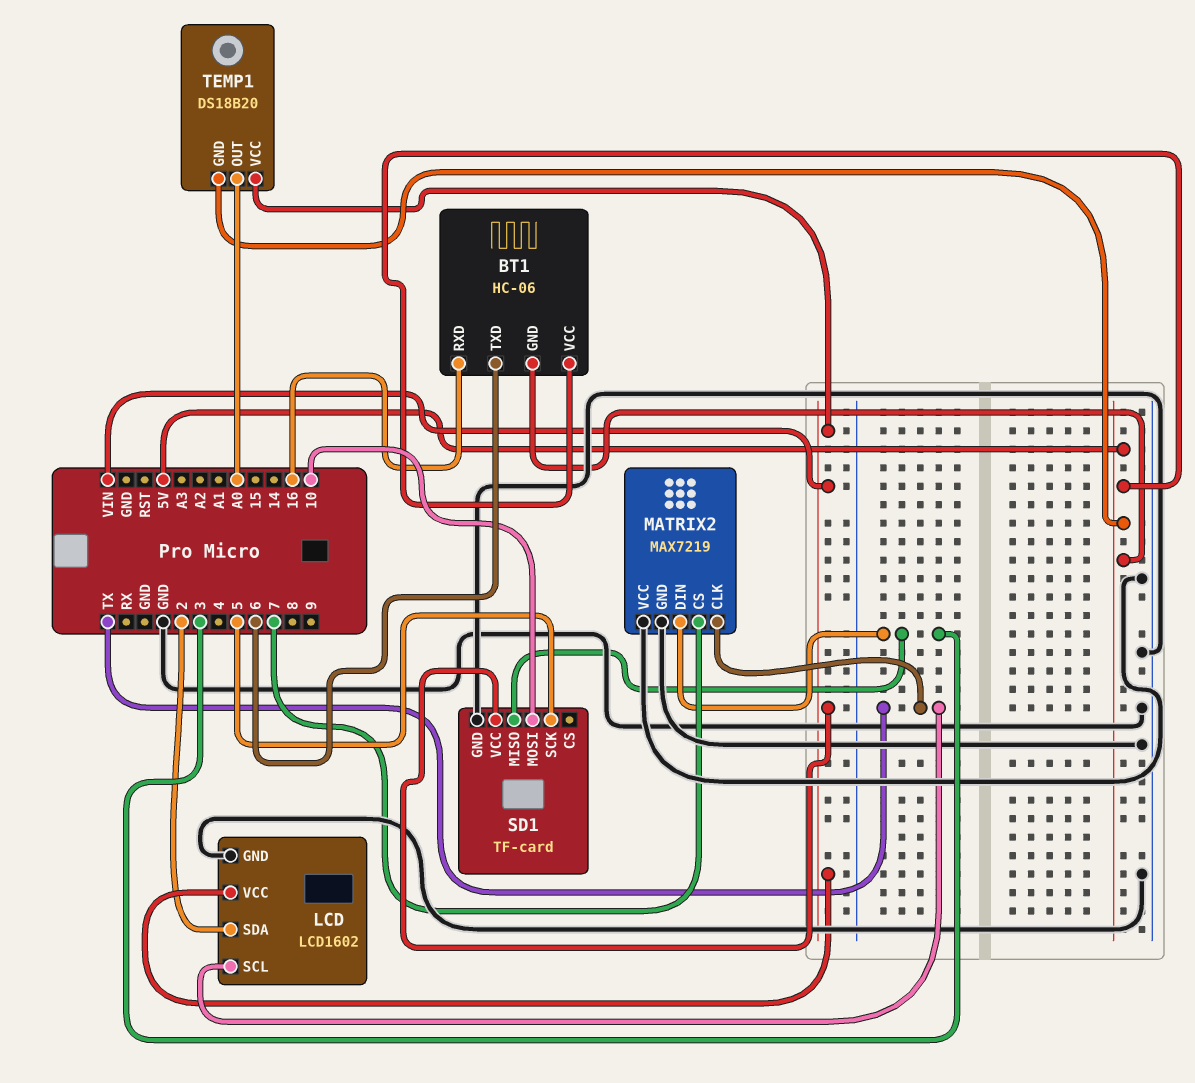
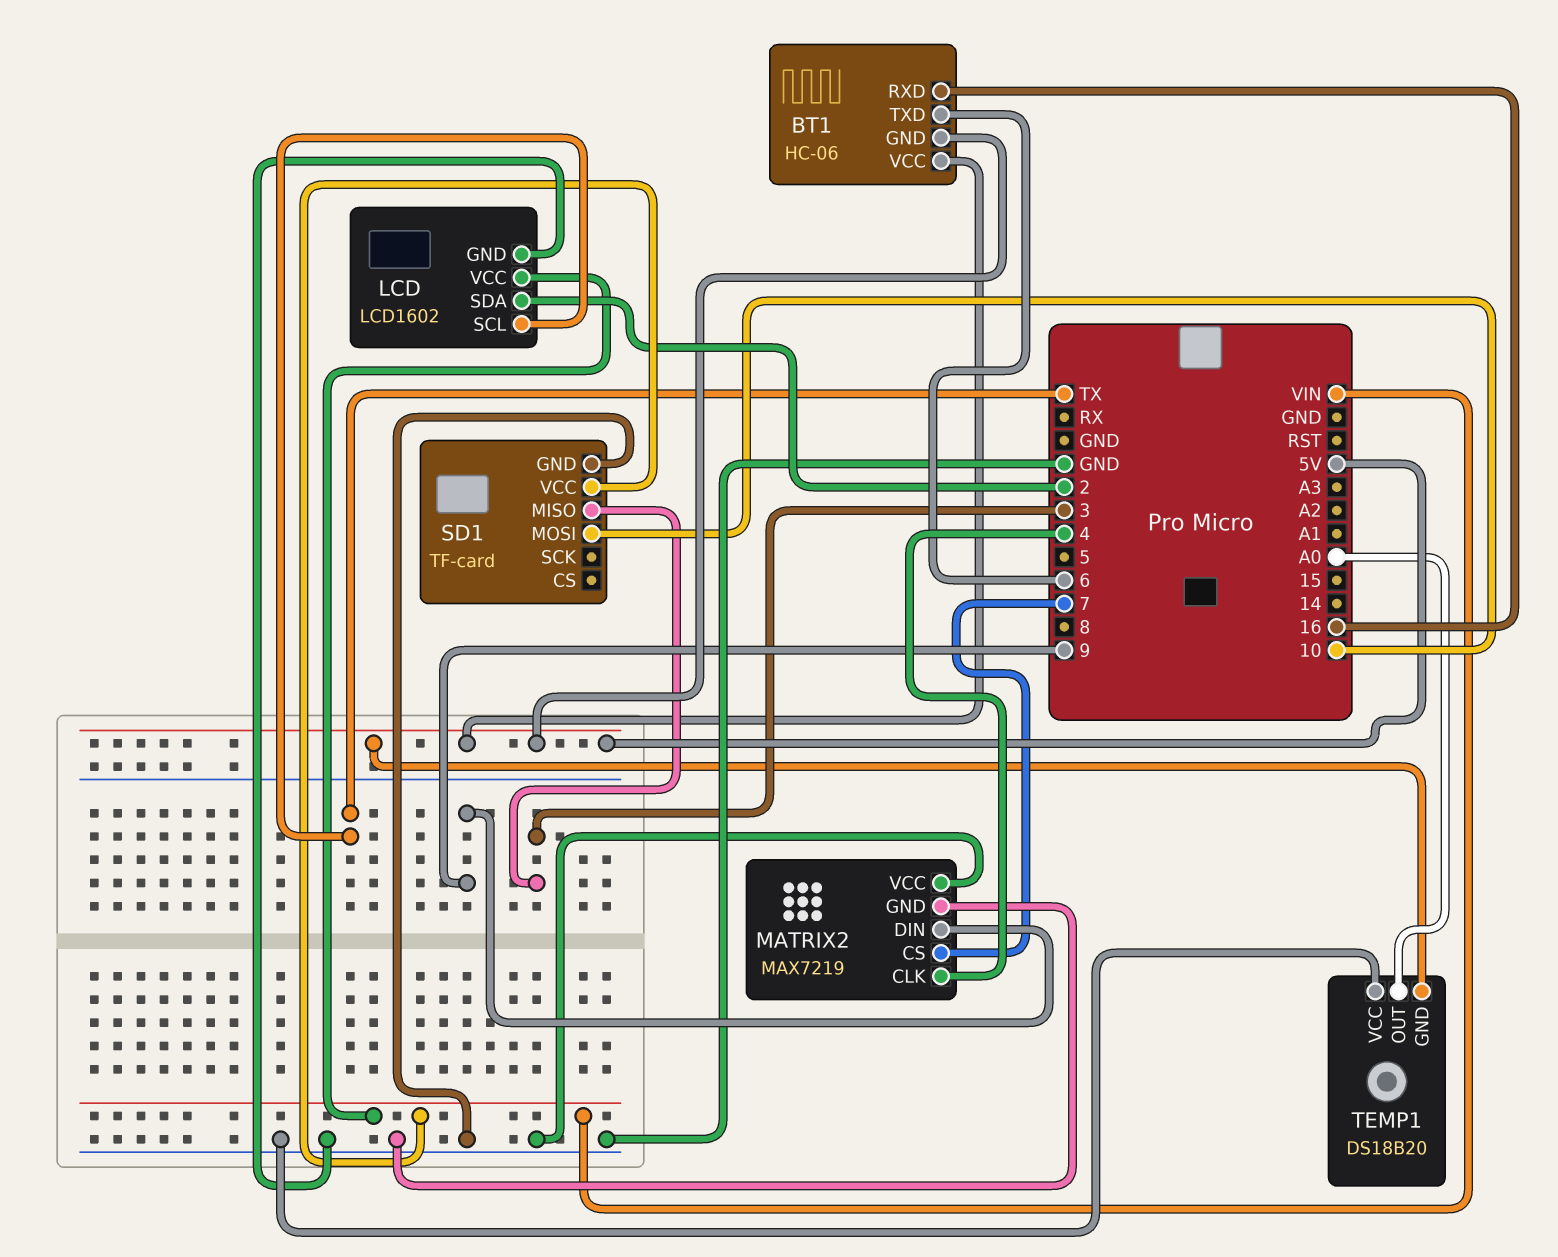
MATRIX2 pin CLK: TX -> 4
MATRIX2 pin DIN: 3 -> 9
SD1 pin SCK: 5 -> none
TEMP1 pin VCC: VIN -> GND

